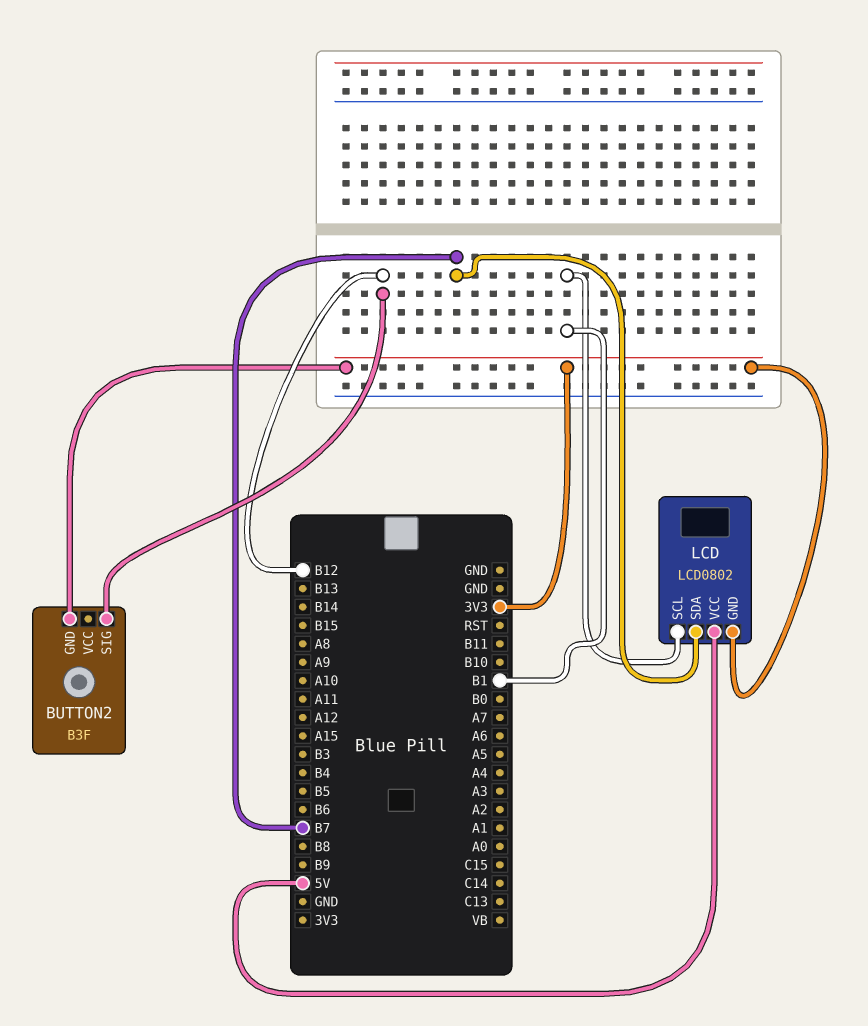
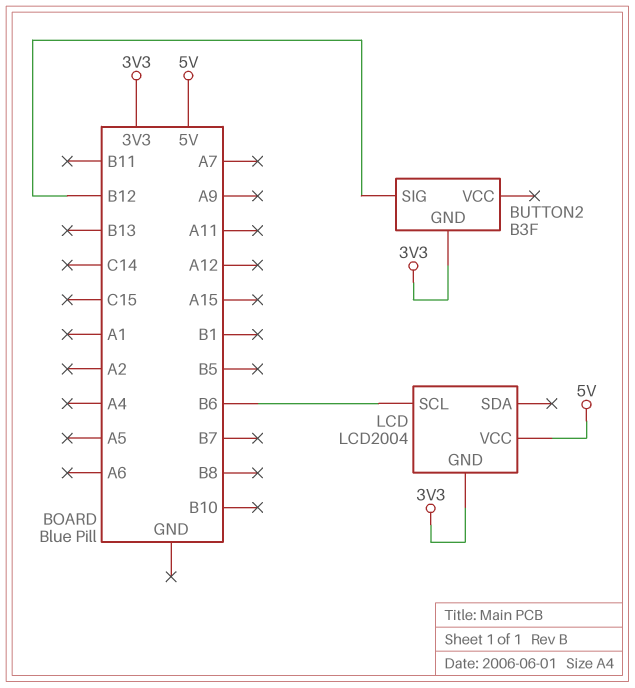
LCD: LCD0802 -> LCD2004
LCD pin SCL: B1 -> B6
LCD pin SDA: B7 -> none

